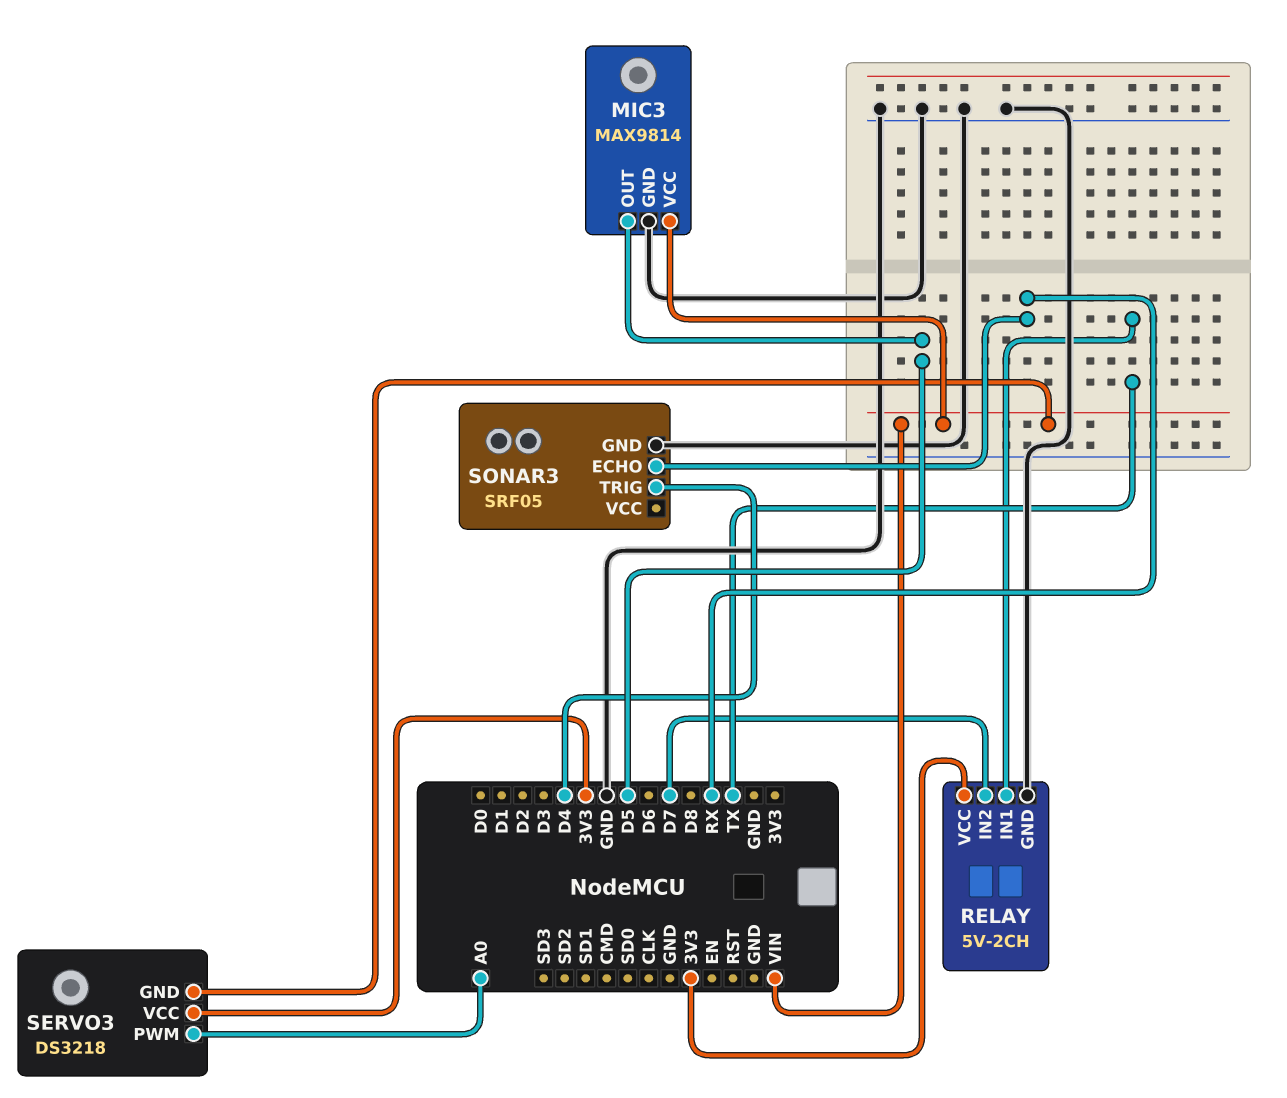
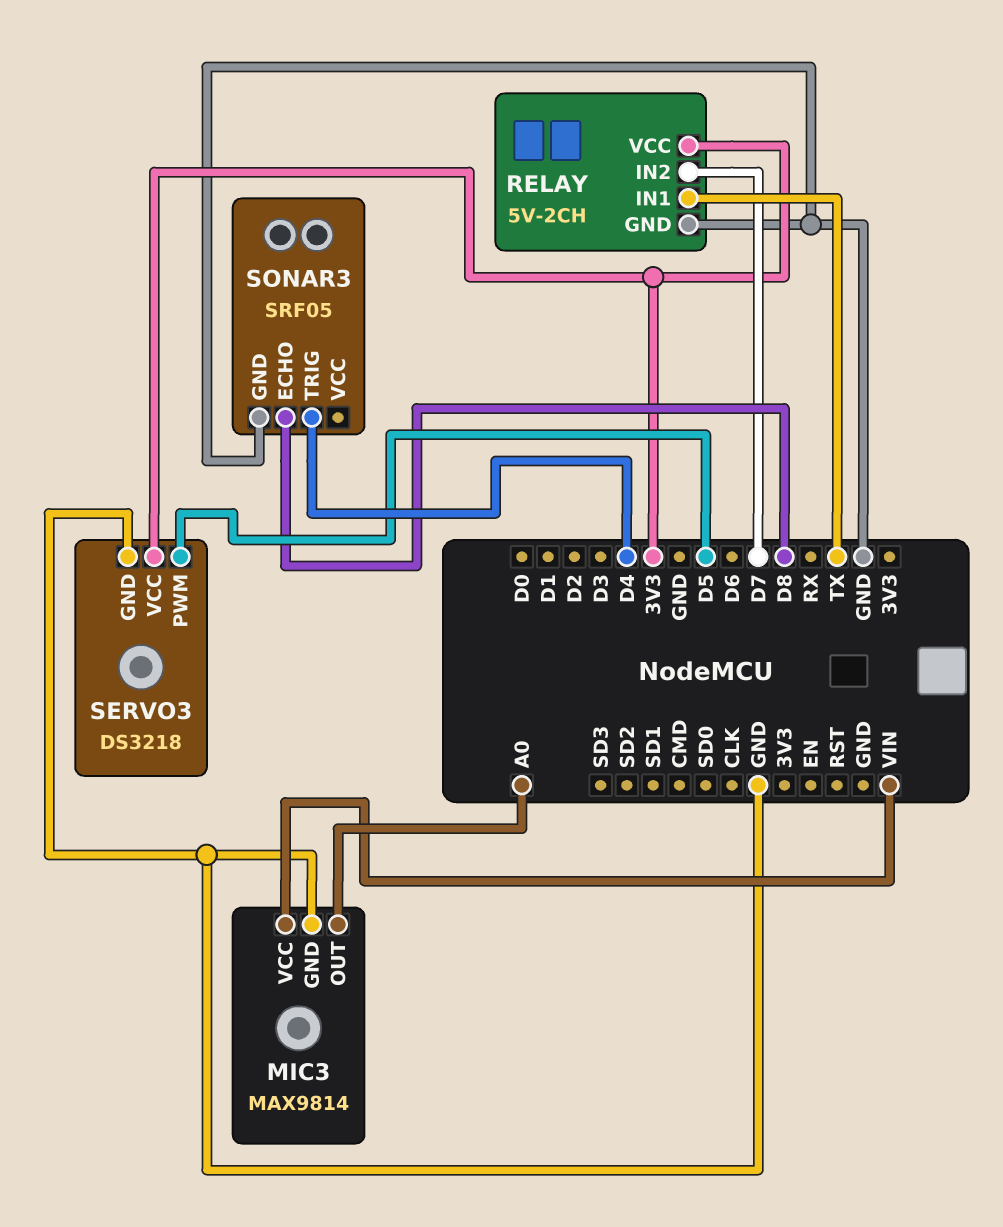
MIC3 pin OUT: D5 -> A0
SERVO3 pin GND: VIN -> GND
SERVO3 pin PWM: A0 -> D5
SONAR3 pin ECHO: RX -> D8

